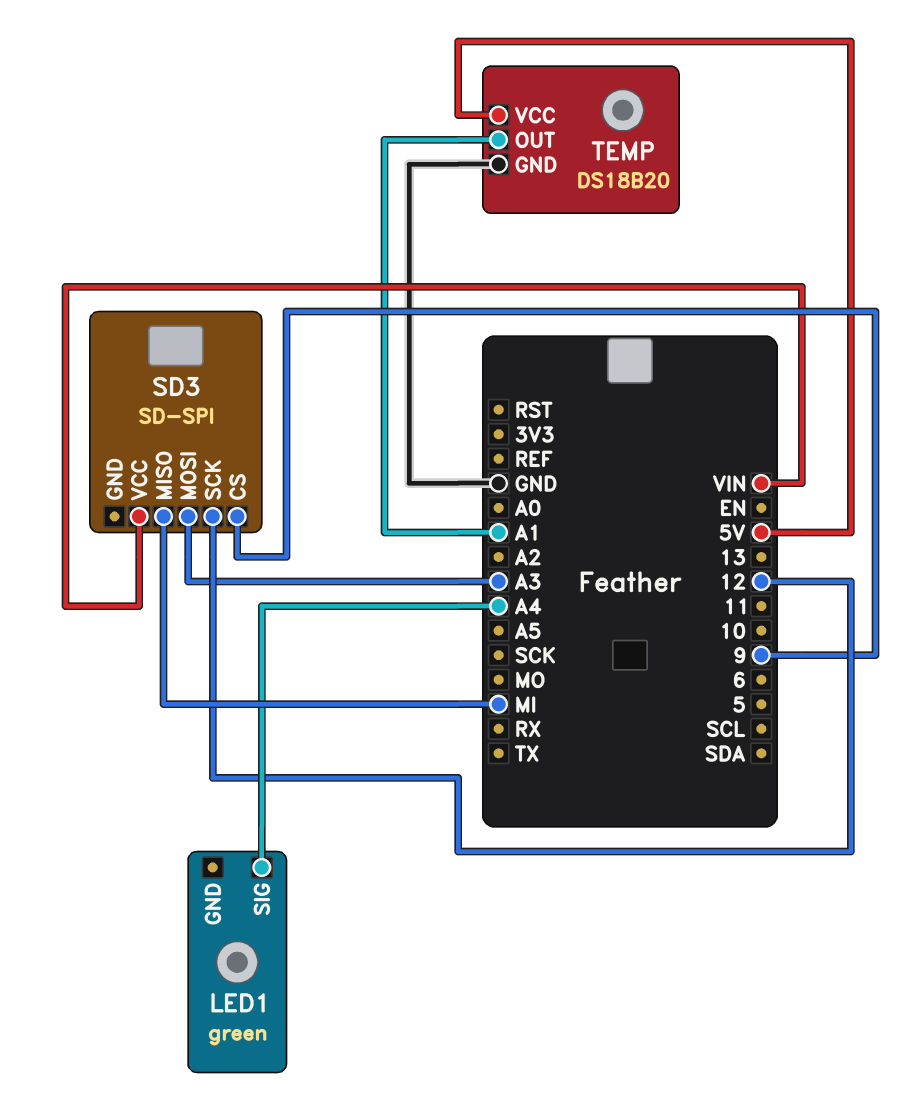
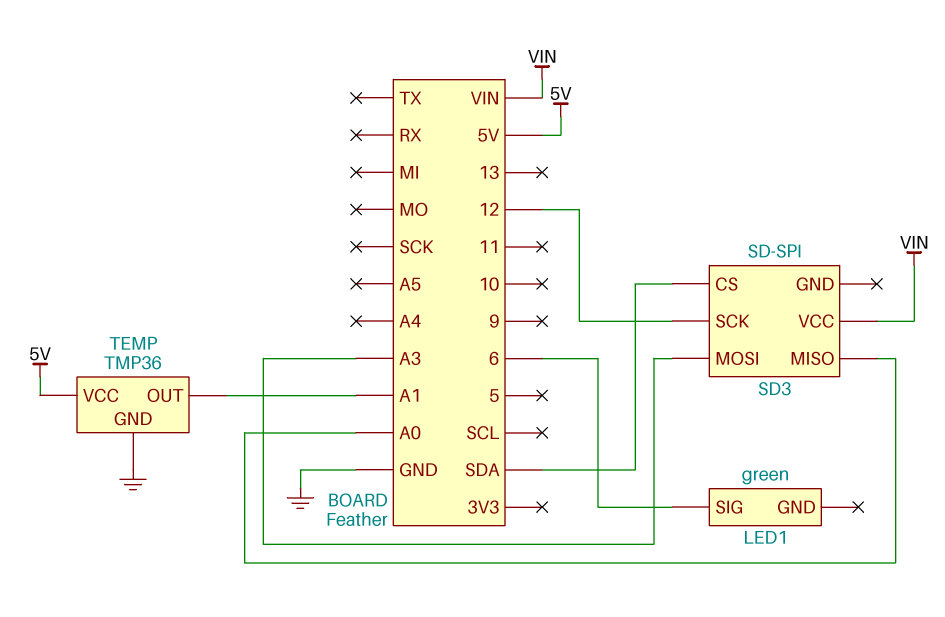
LED1 pin SIG: A4 -> 6
SD3 pin CS: 9 -> SDA
SD3 pin MISO: MI -> A0
TEMP: DS18B20 -> TMP36

